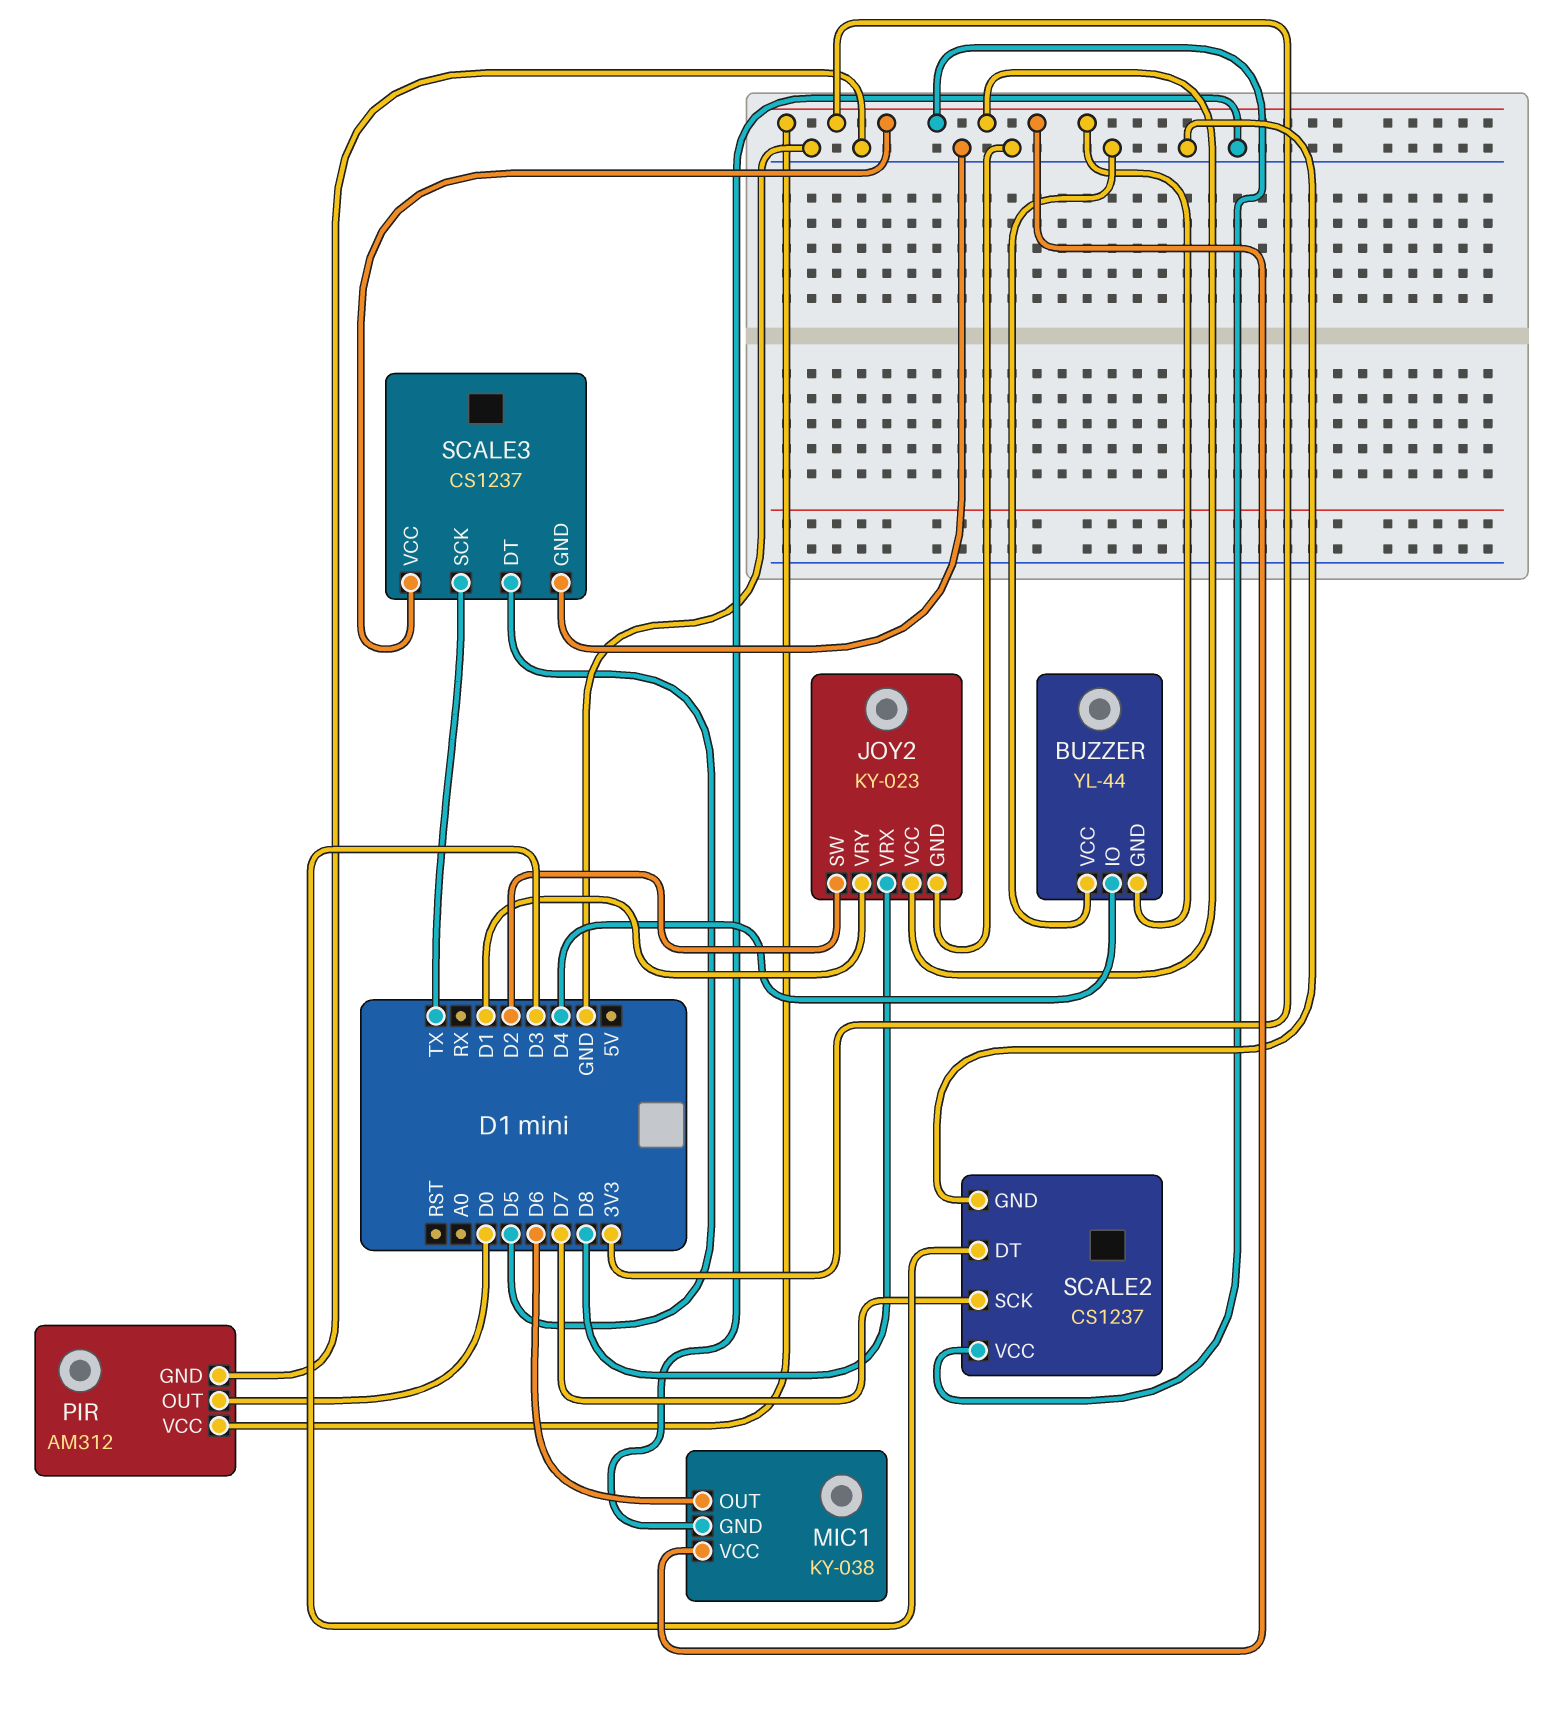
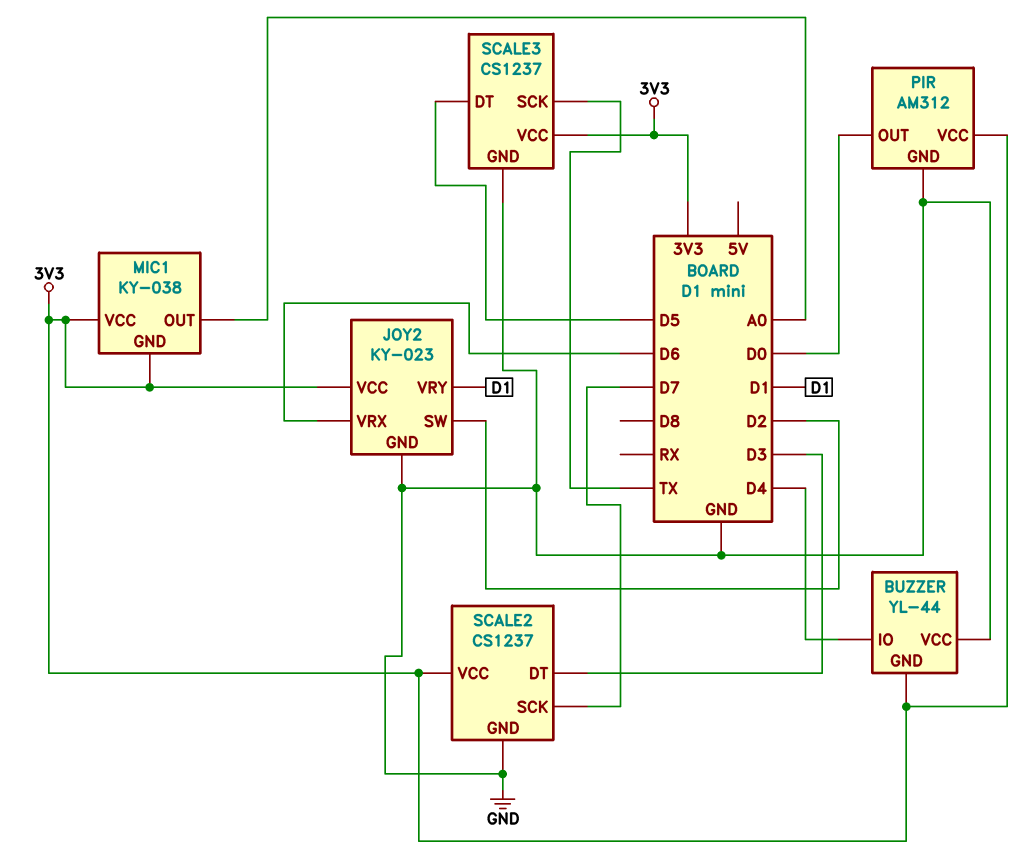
JOY2 pin VRX: D8 -> D6
MIC1 pin GND: GND -> 3V3
MIC1 pin OUT: D6 -> A0

